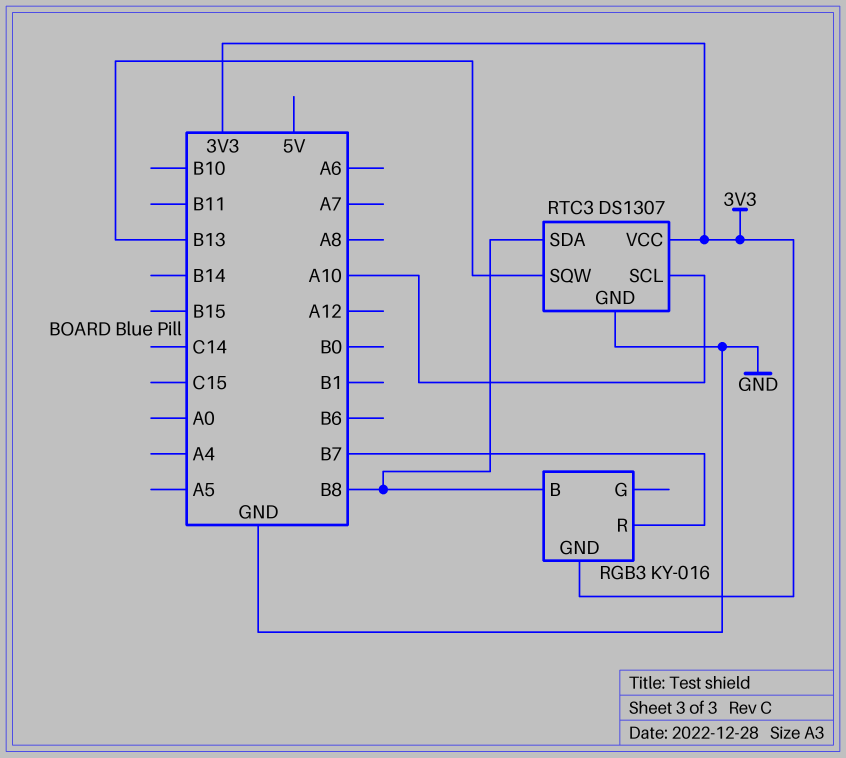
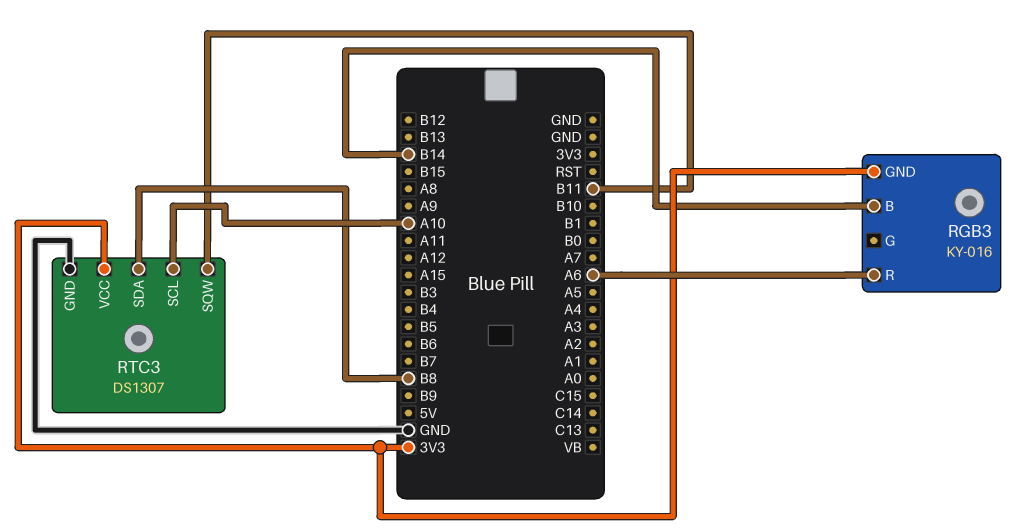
RGB3 pin B: B8 -> B14
RGB3 pin R: B7 -> A6
RTC3 pin SQW: B13 -> B11

